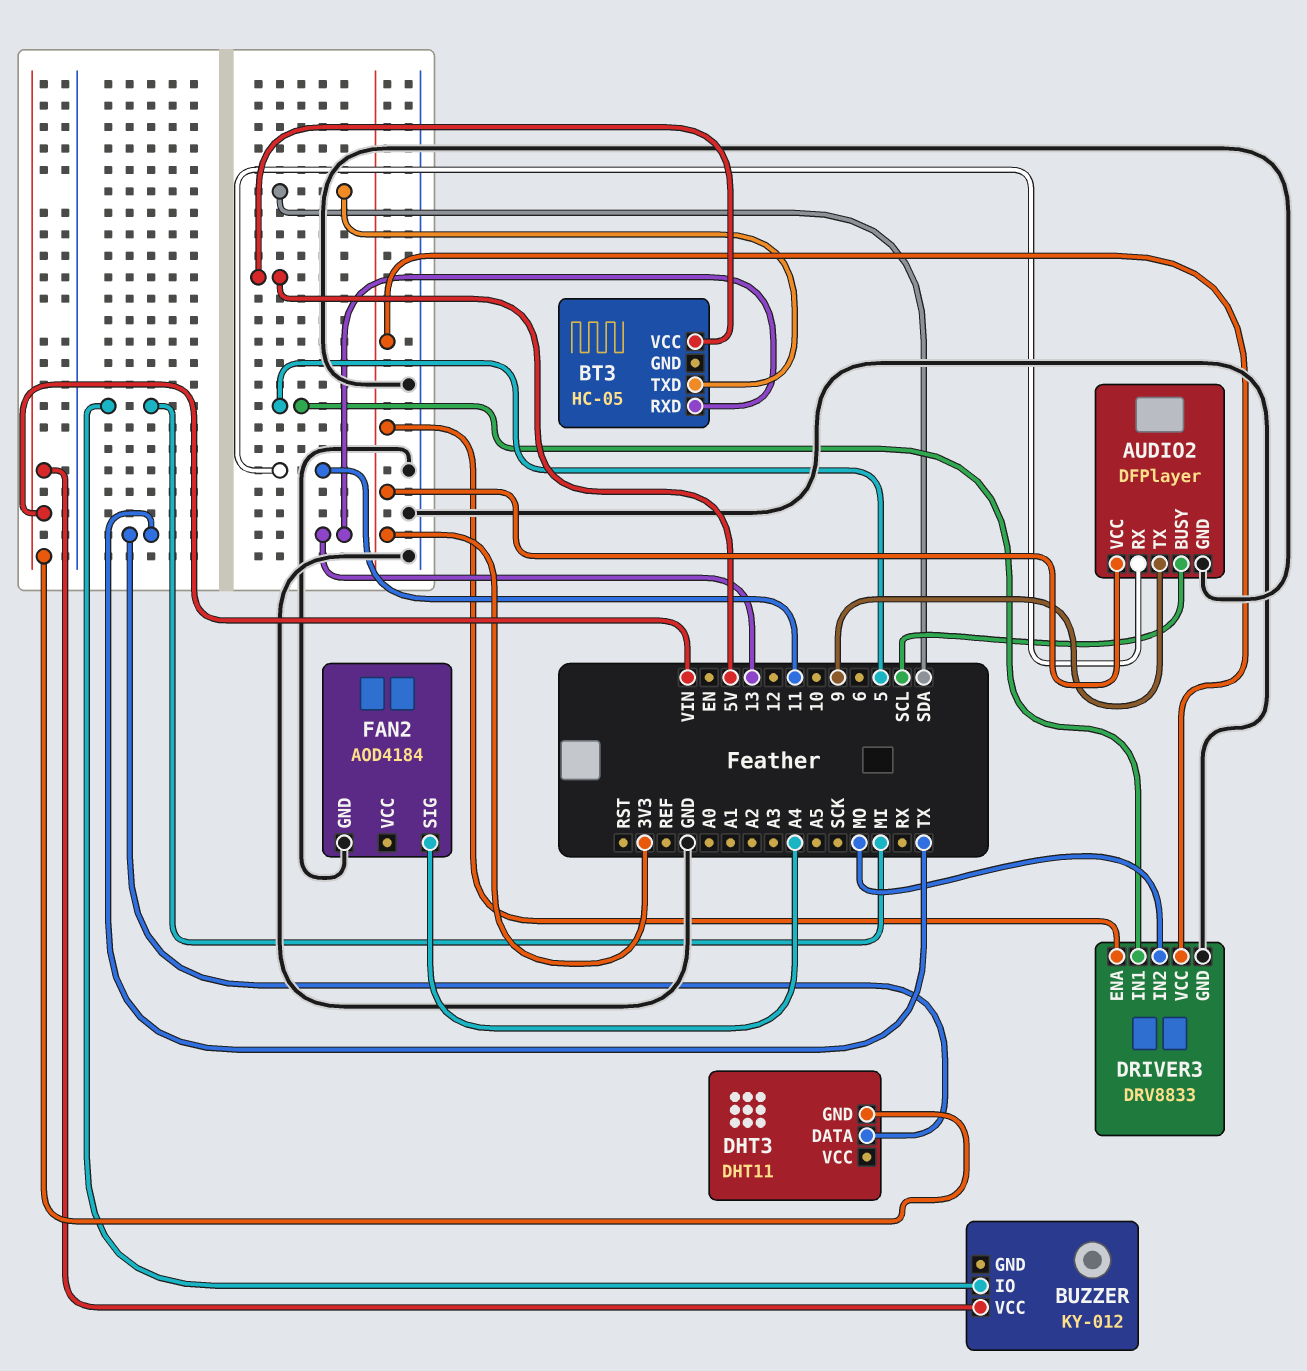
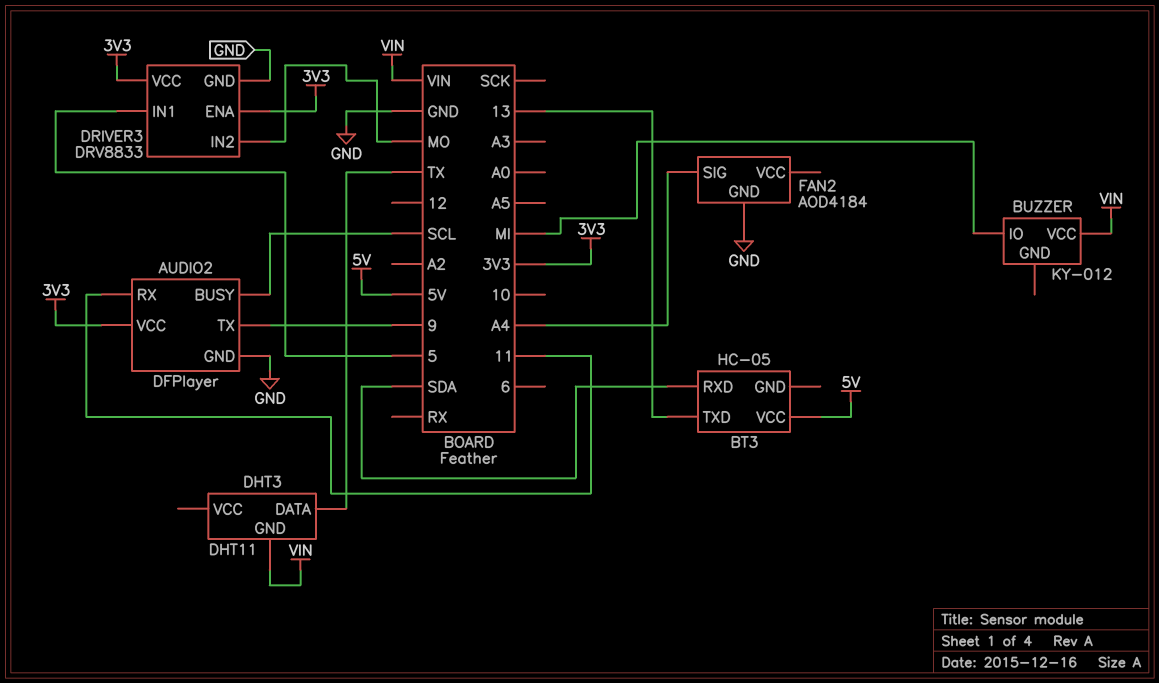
BT3 pin RXD: 13 -> SDA
BT3 pin TXD: SDA -> 13

